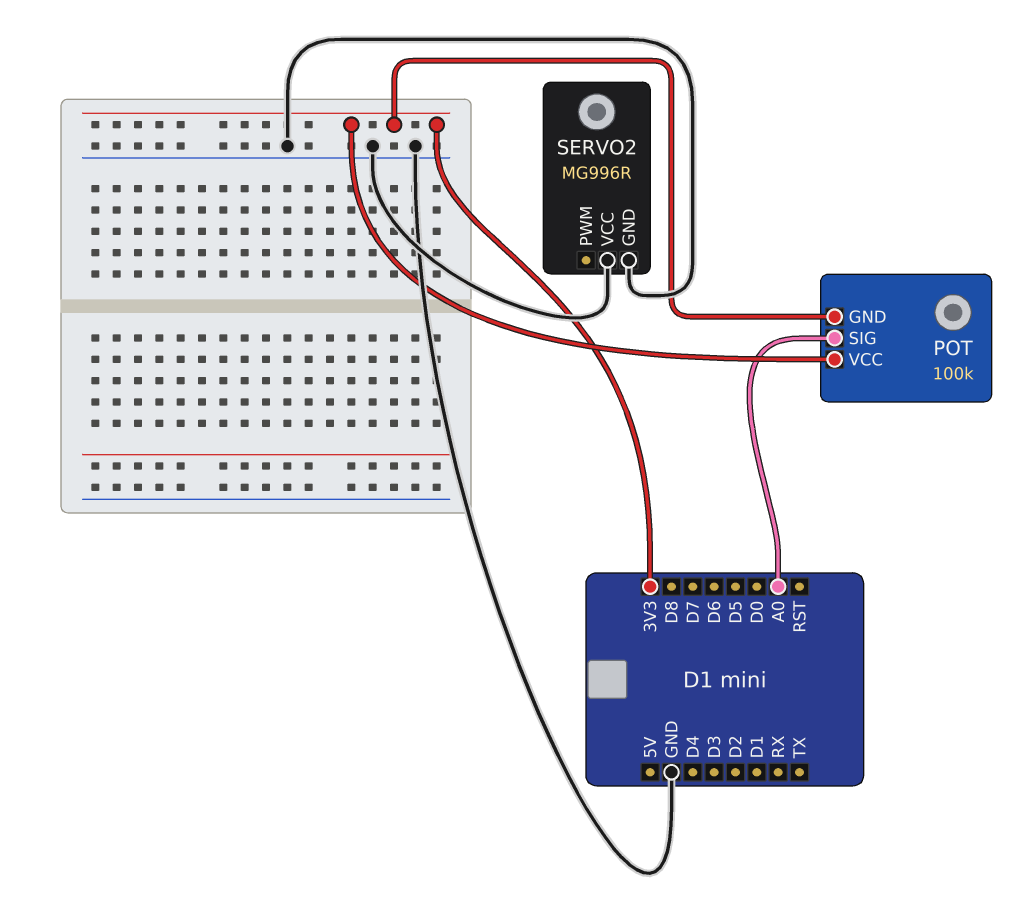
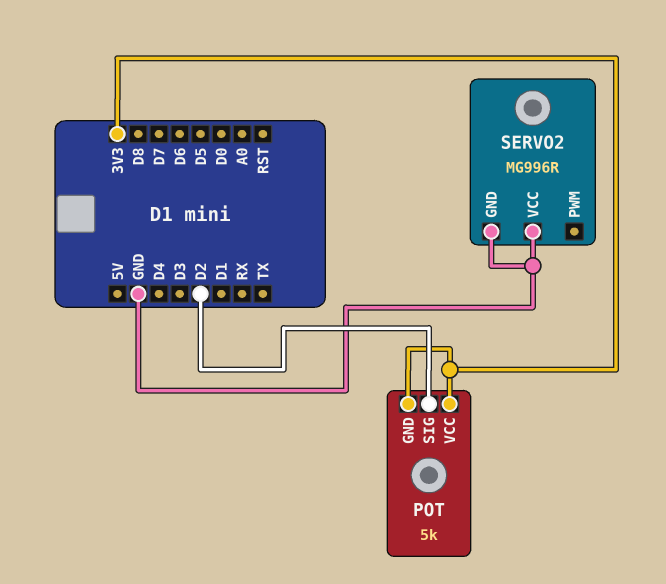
POT: 100k -> 5k
POT pin SIG: A0 -> D2

